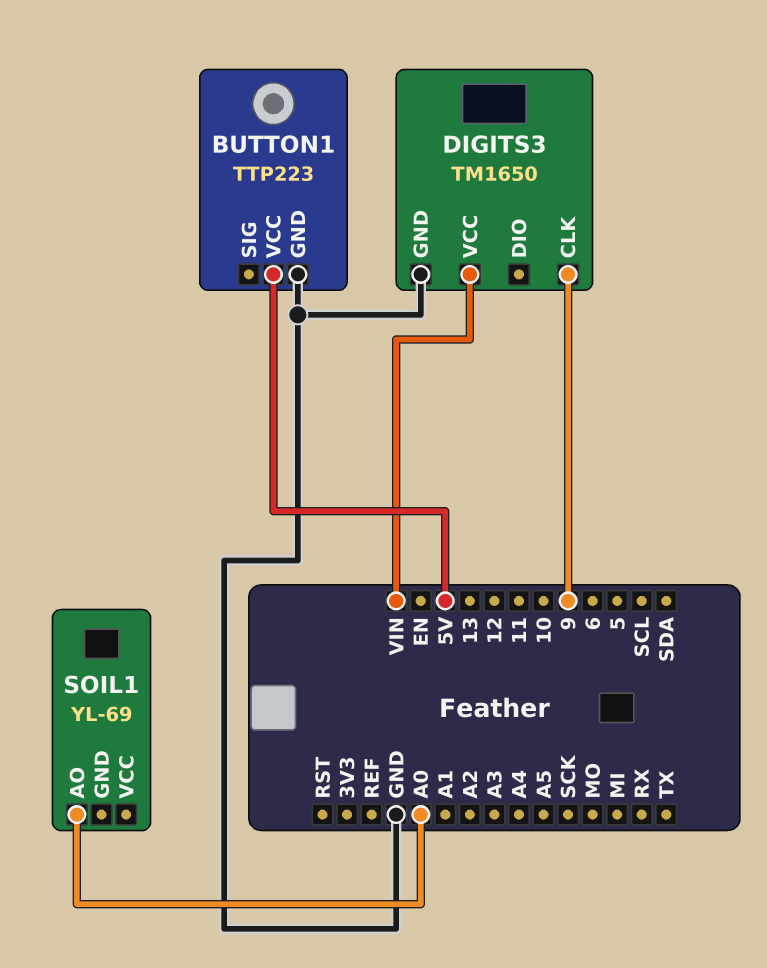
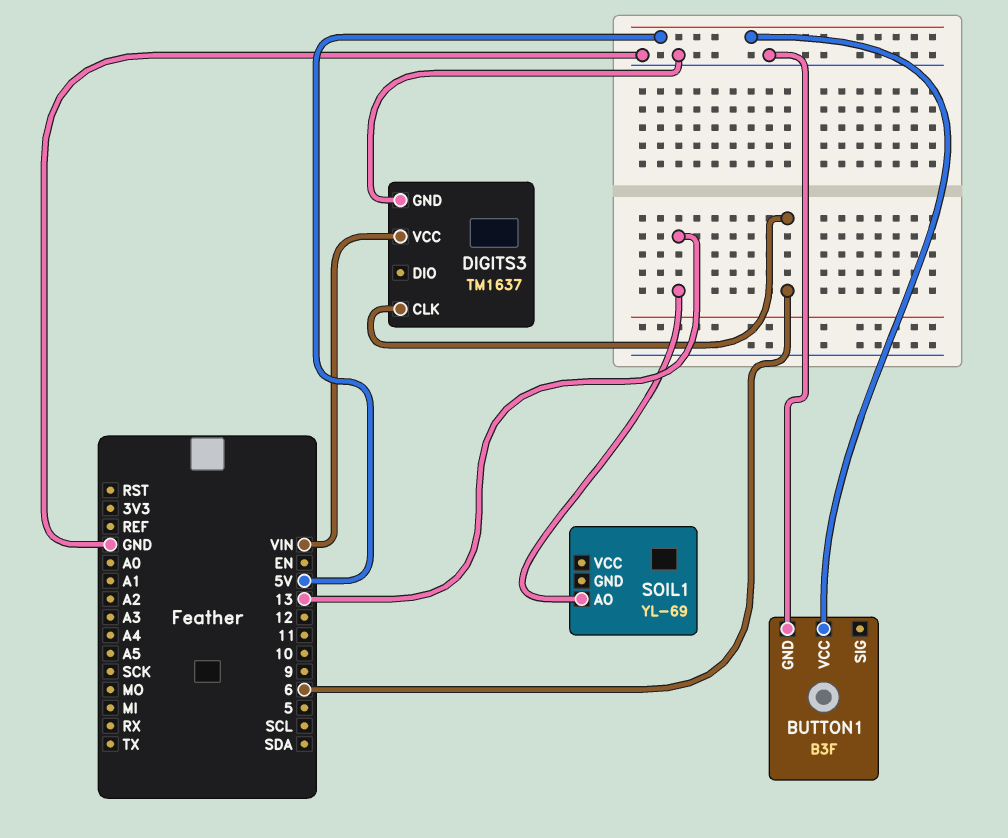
BUTTON1: TTP223 -> B3F
DIGITS3: TM1650 -> TM1637
DIGITS3 pin CLK: 9 -> 6
SOIL1 pin AO: A0 -> 13

